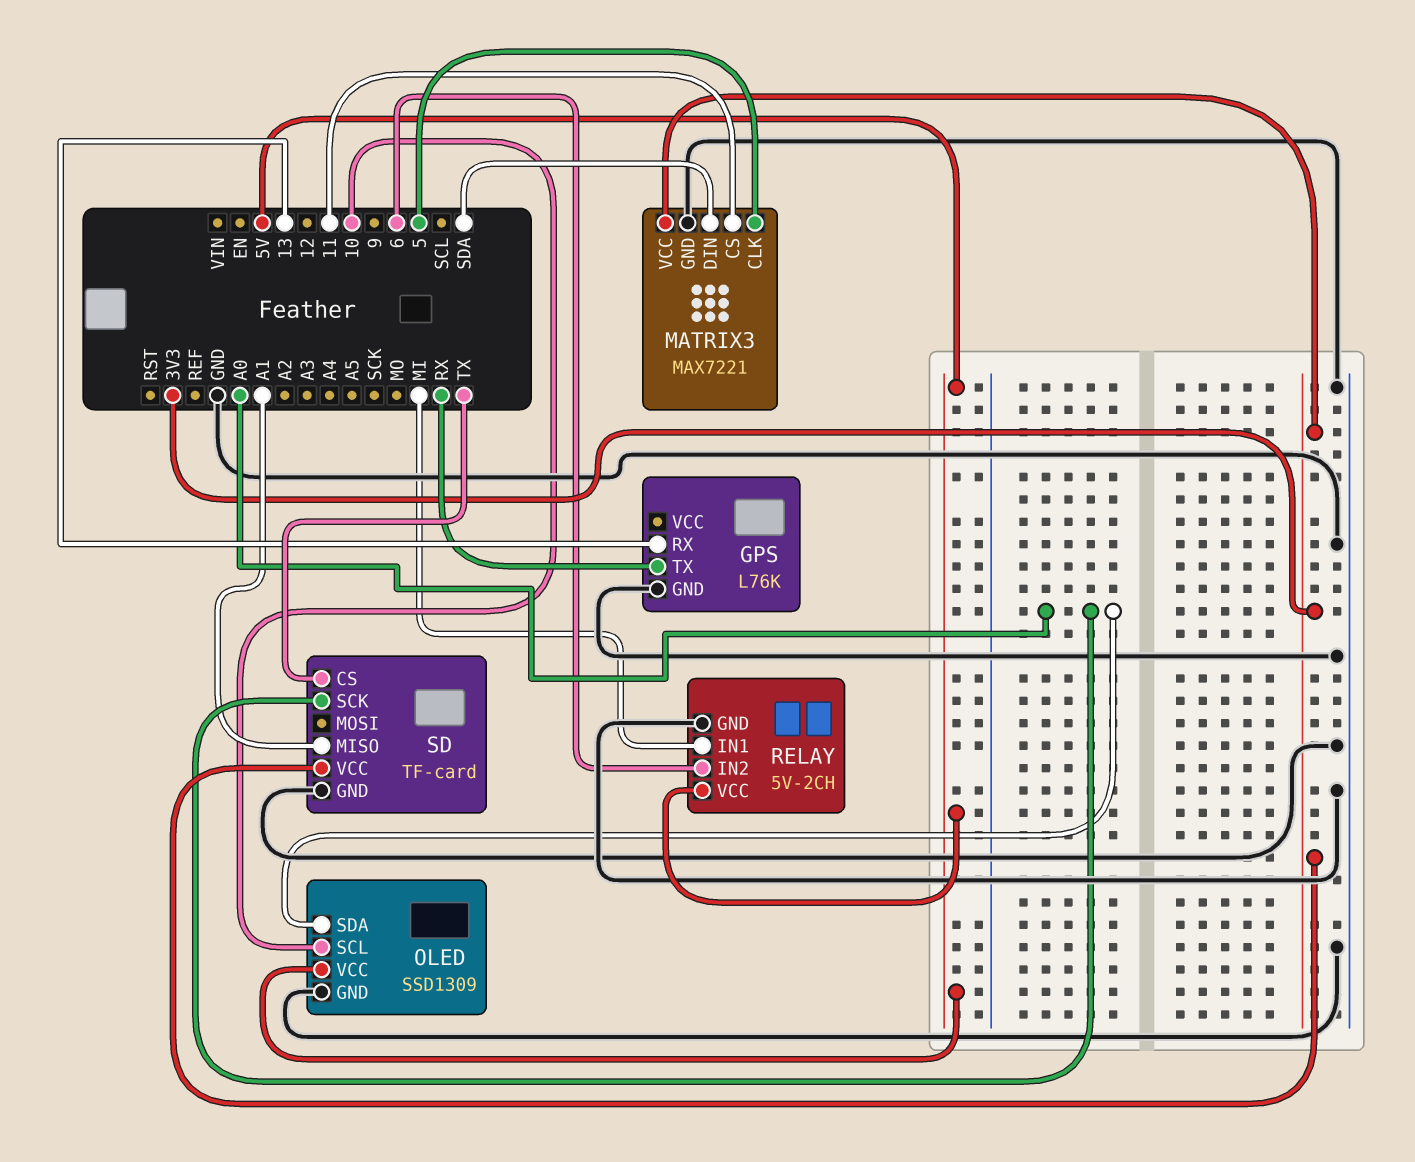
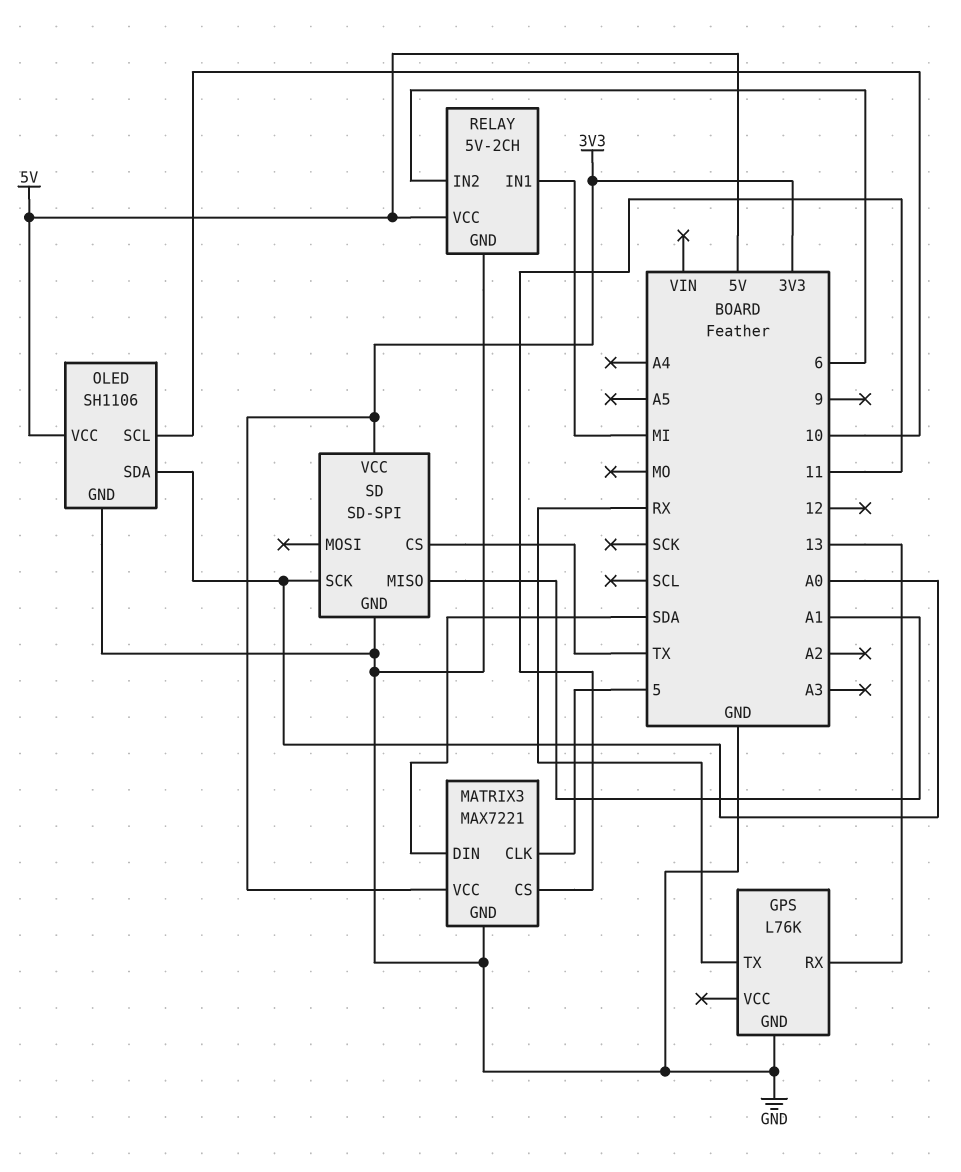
OLED: SSD1309 -> SH1106
SD: TF-card -> SD-SPI

